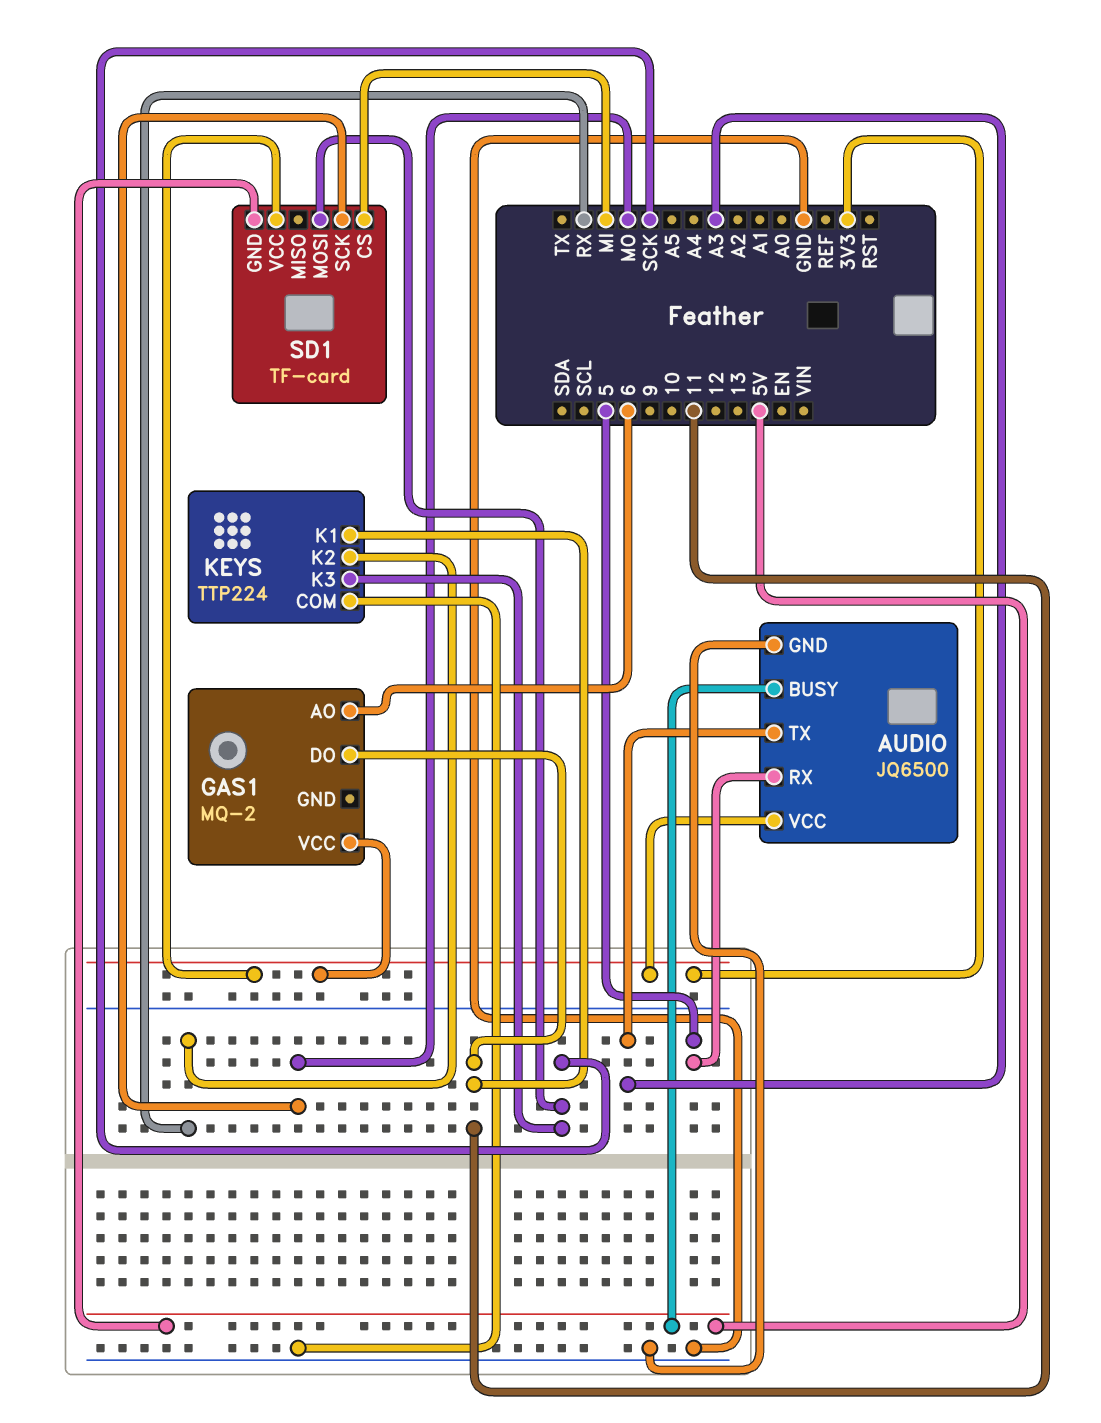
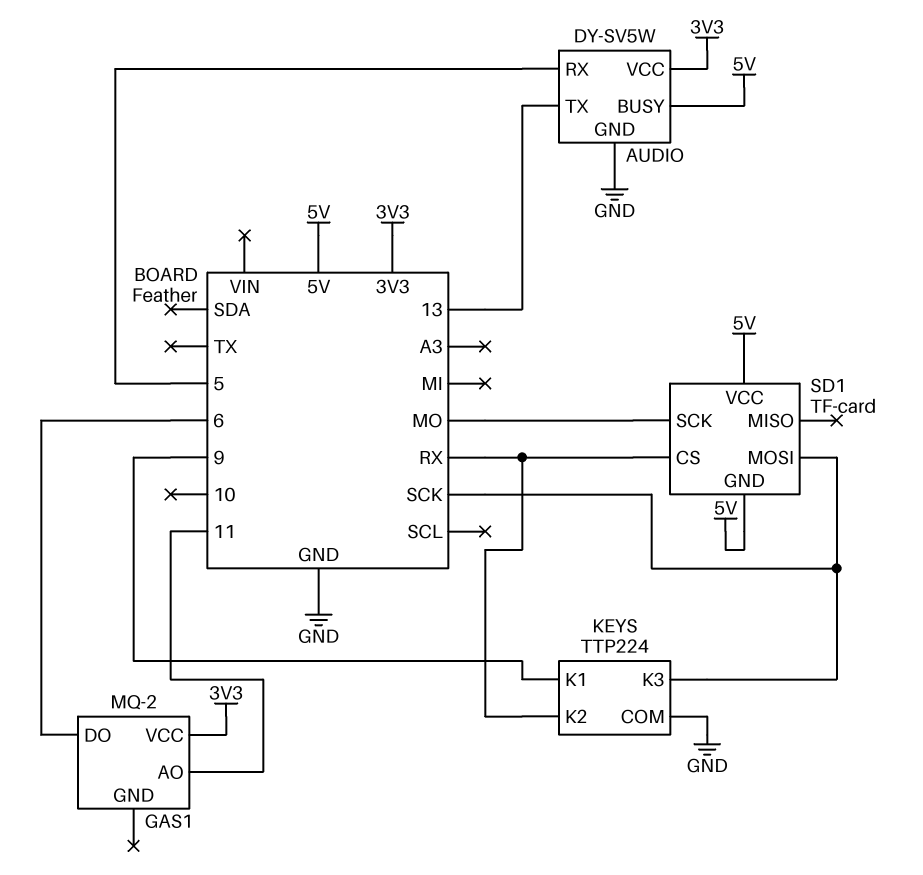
AUDIO: JQ6500 -> DY-SV5W
AUDIO pin TX: A3 -> 13
GAS1 pin AO: 6 -> 11
GAS1 pin DO: 11 -> 6
KEYS pin K1: 11 -> 9
SD1 pin CS: MI -> RX
SD1 pin VCC: 3V3 -> 5V

